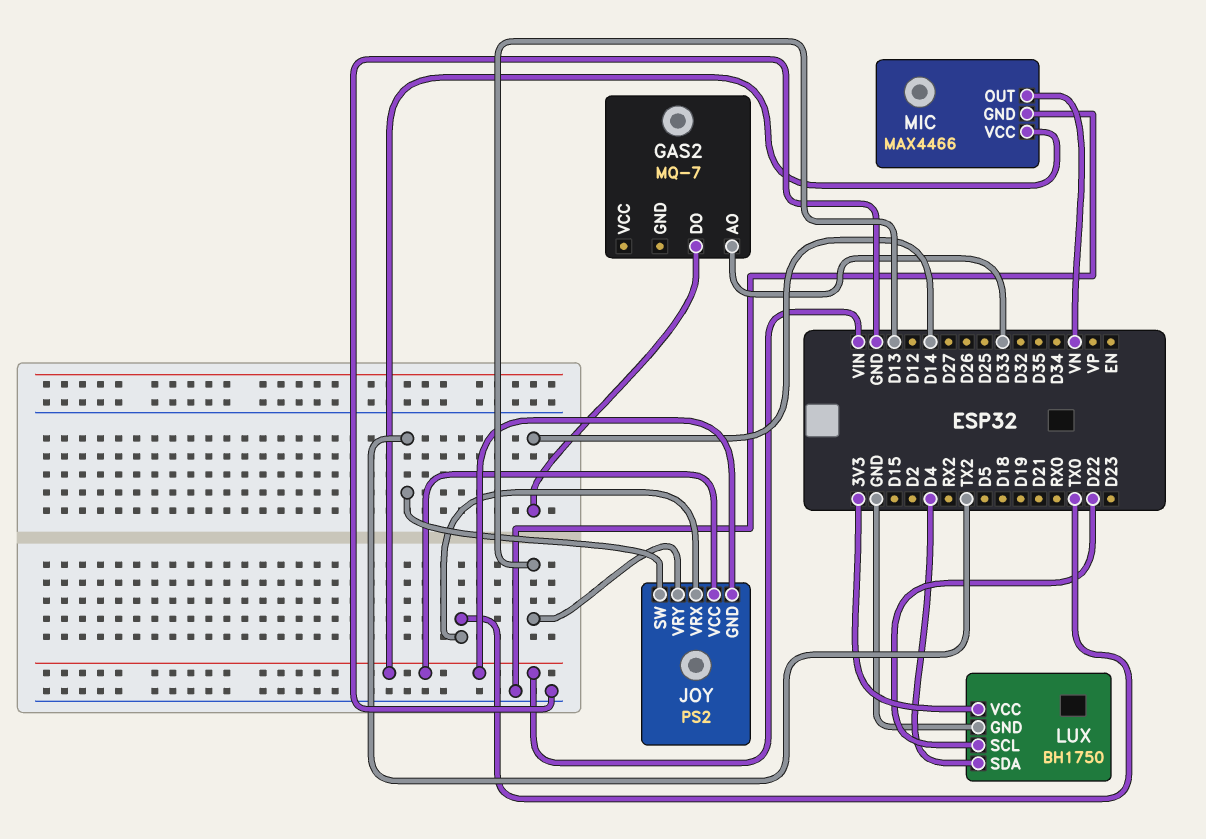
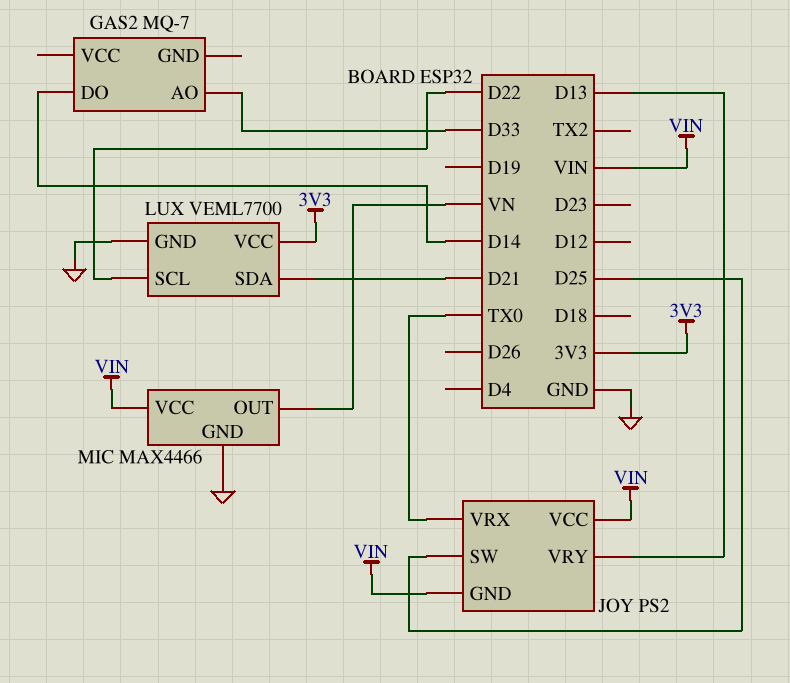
JOY pin SW: TX2 -> D25
LUX: BH1750 -> VEML7700
LUX pin SDA: D4 -> D21

